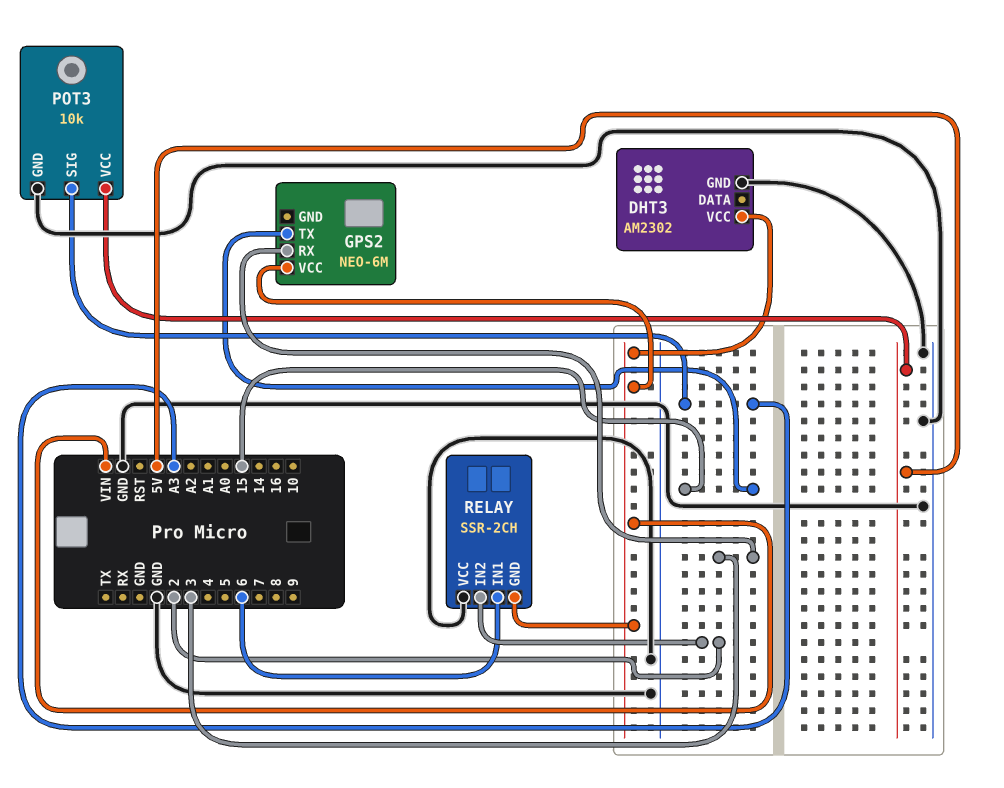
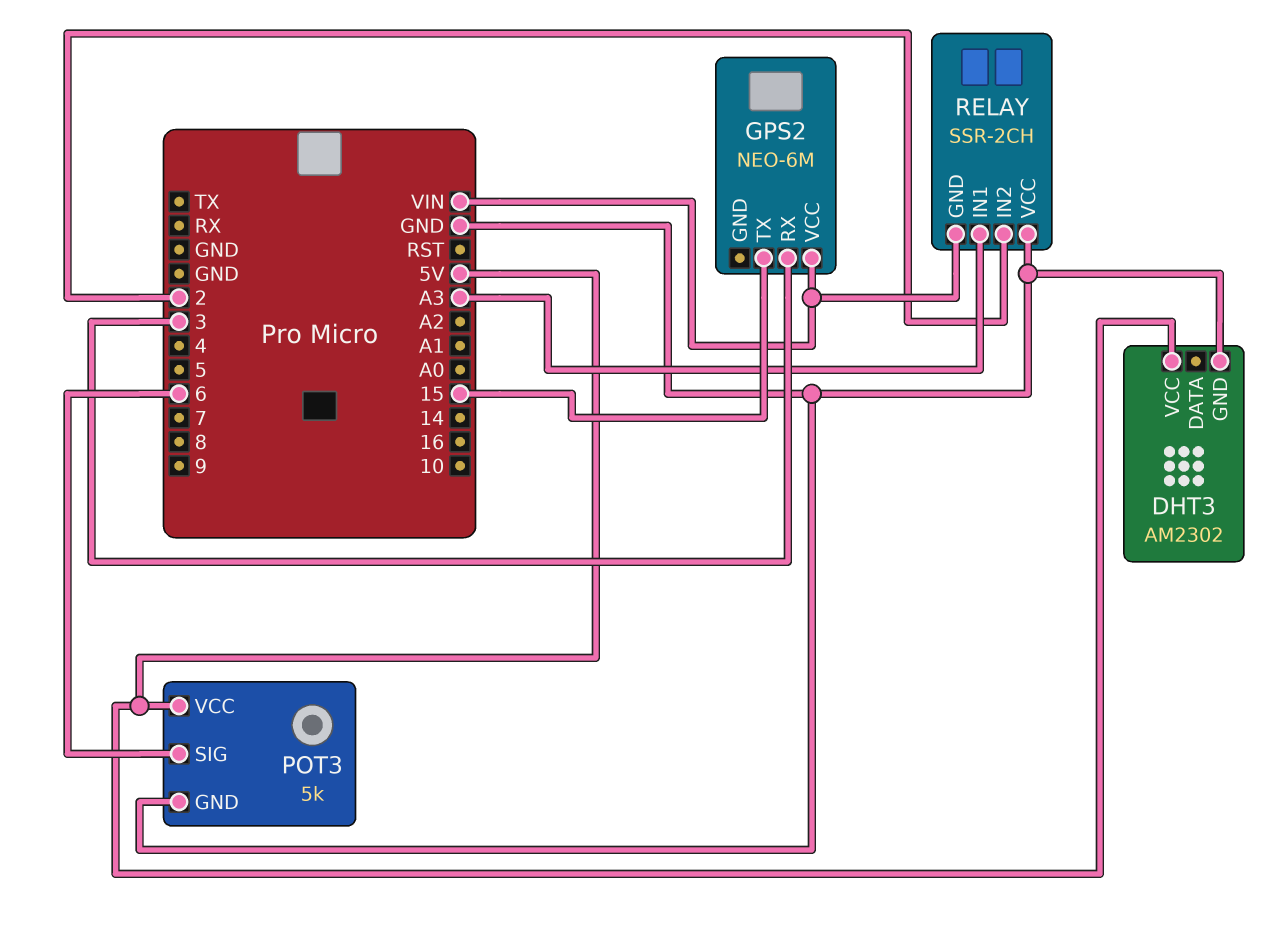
DHT3 pin VCC: VIN -> 5V
POT3: 10k -> 5k
POT3 pin SIG: A3 -> 6
RELAY pin IN1: 6 -> A3

